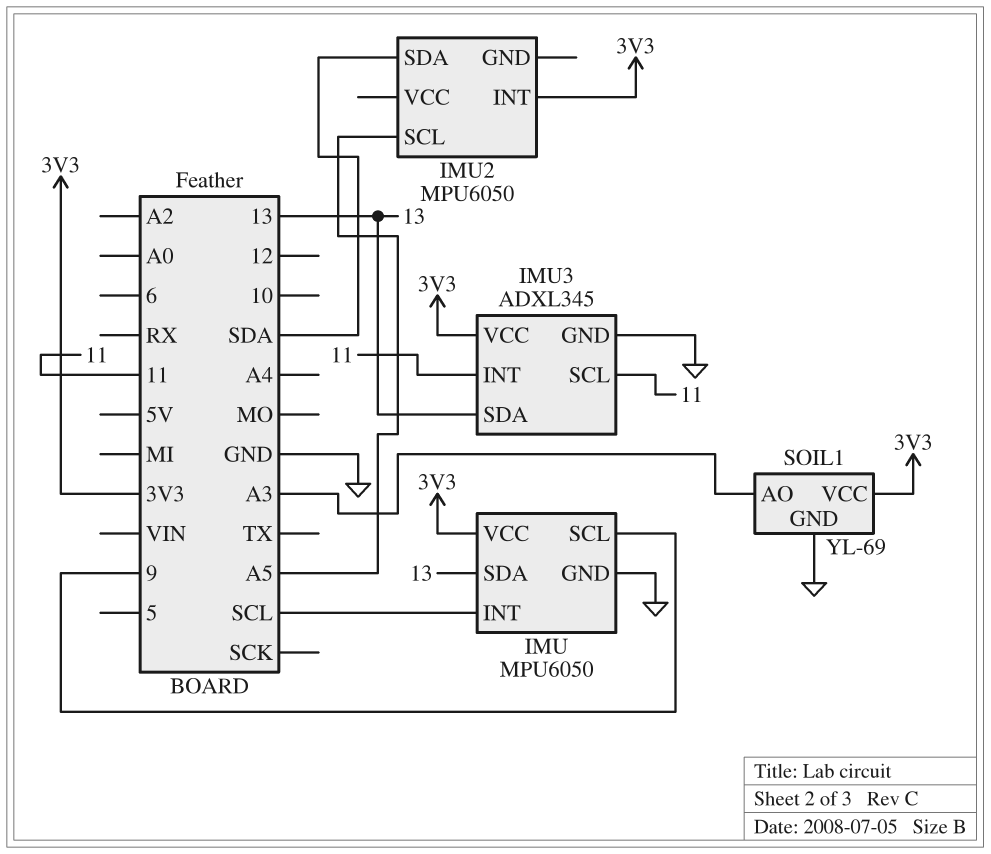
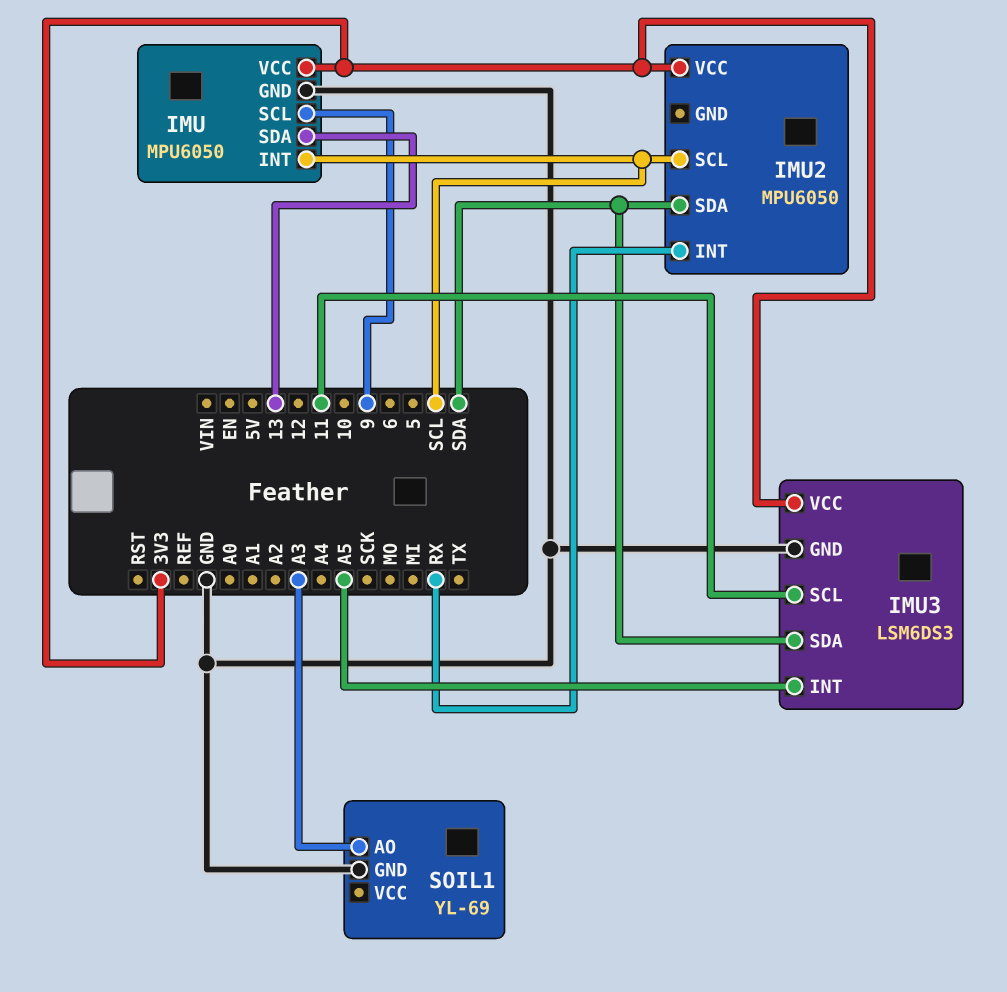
IMU2 pin INT: 3V3 -> RX
IMU2 pin SCL: A5 -> SCL
IMU2 pin VCC: none -> 3V3
IMU3: ADXL345 -> LSM6DS3
IMU3 pin INT: 11 -> A5
IMU3 pin SDA: 13 -> SDA
SOIL1 pin VCC: 3V3 -> none

